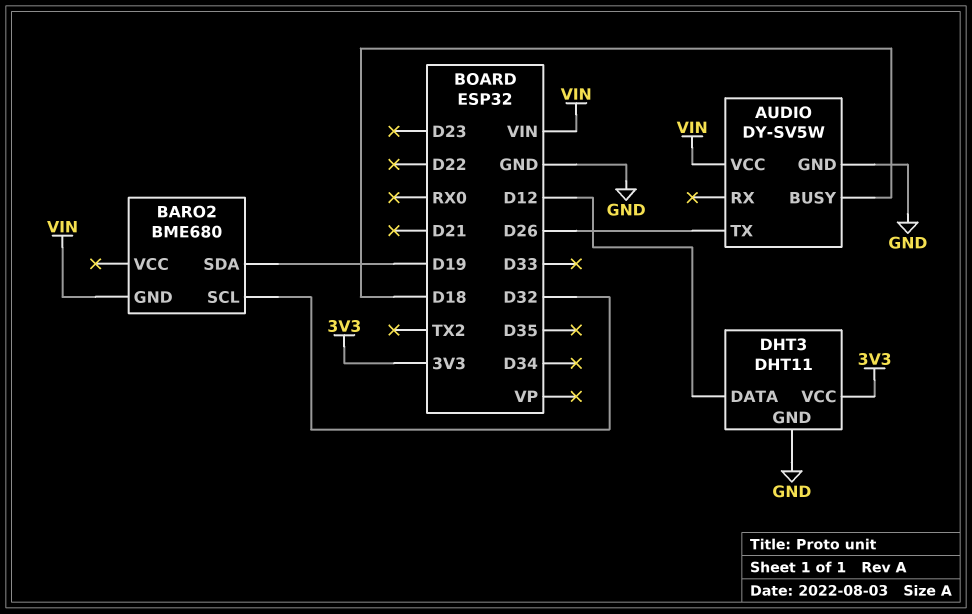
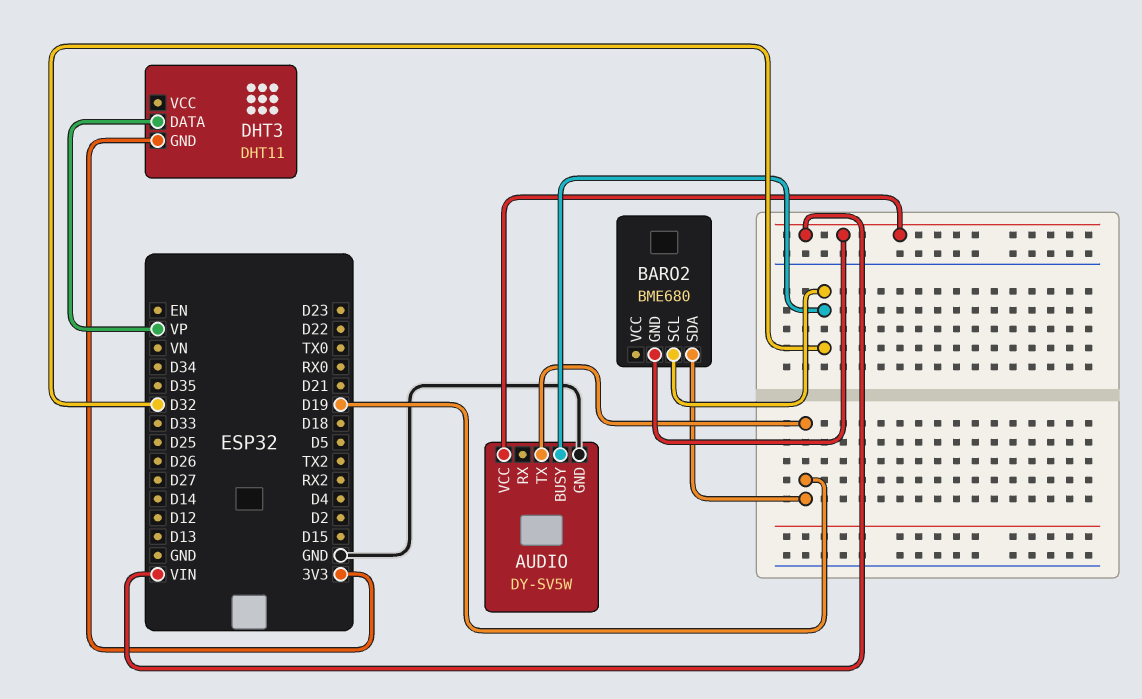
AUDIO pin BUSY: D18 -> D32
AUDIO pin TX: D26 -> D19
DHT3 pin DATA: D12 -> VP
DHT3 pin GND: GND -> 3V3
DHT3 pin VCC: 3V3 -> none

